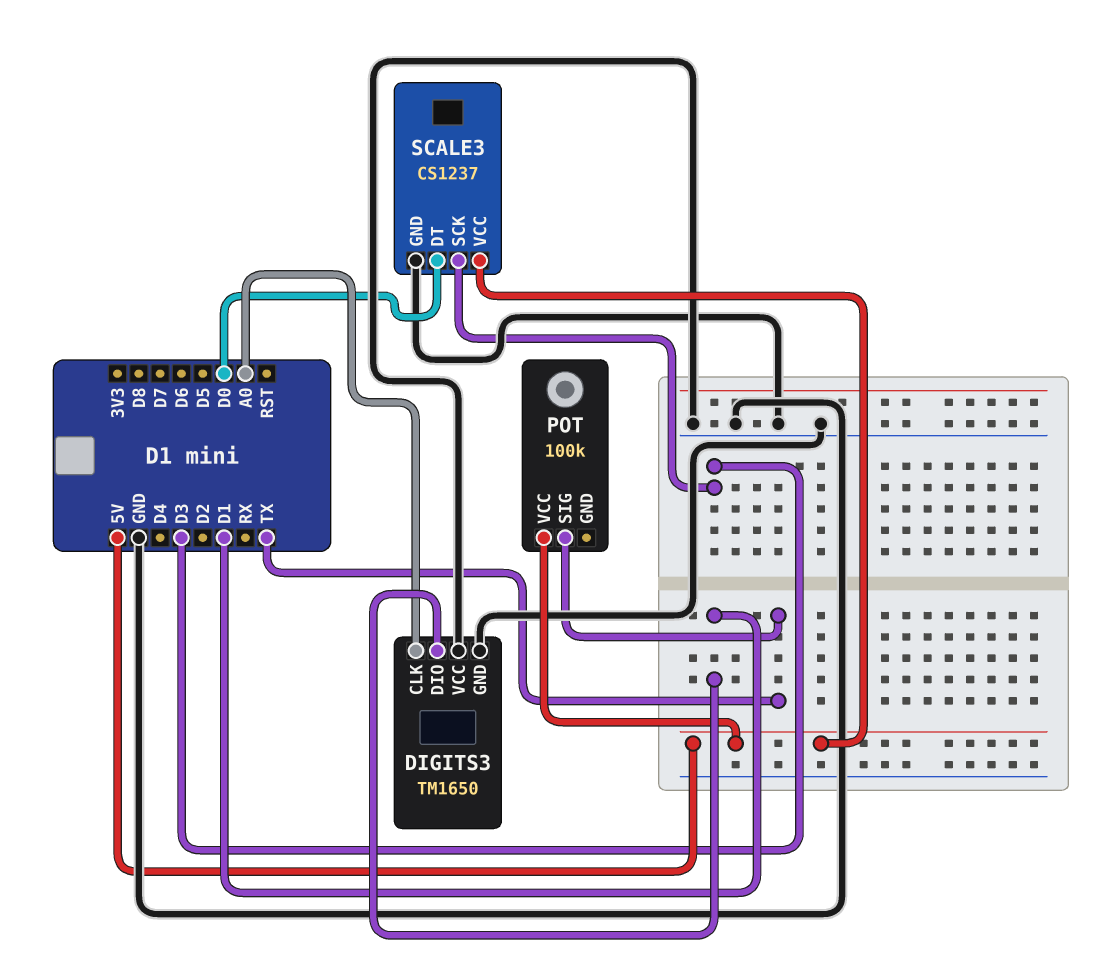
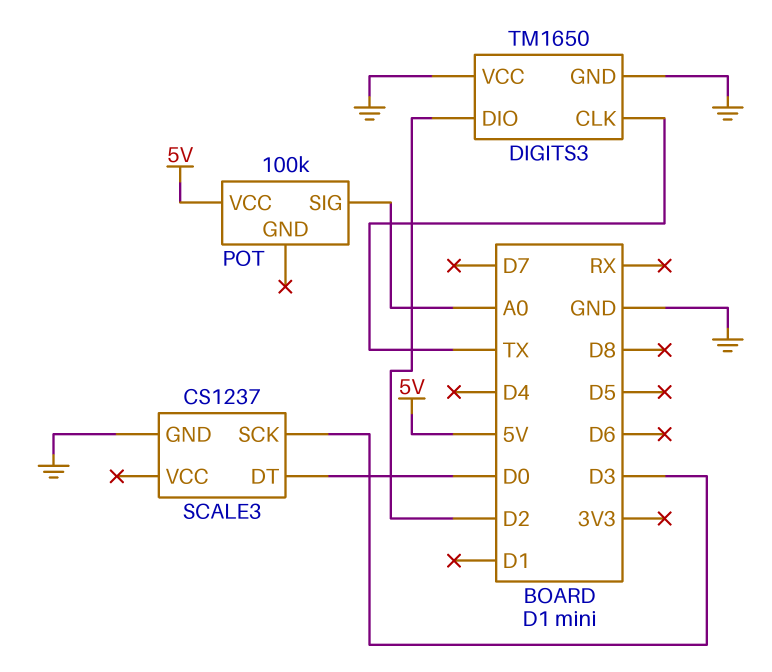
DIGITS3 pin CLK: A0 -> TX
DIGITS3 pin DIO: D1 -> D2
POT pin SIG: TX -> A0
SCALE3 pin VCC: 5V -> none

